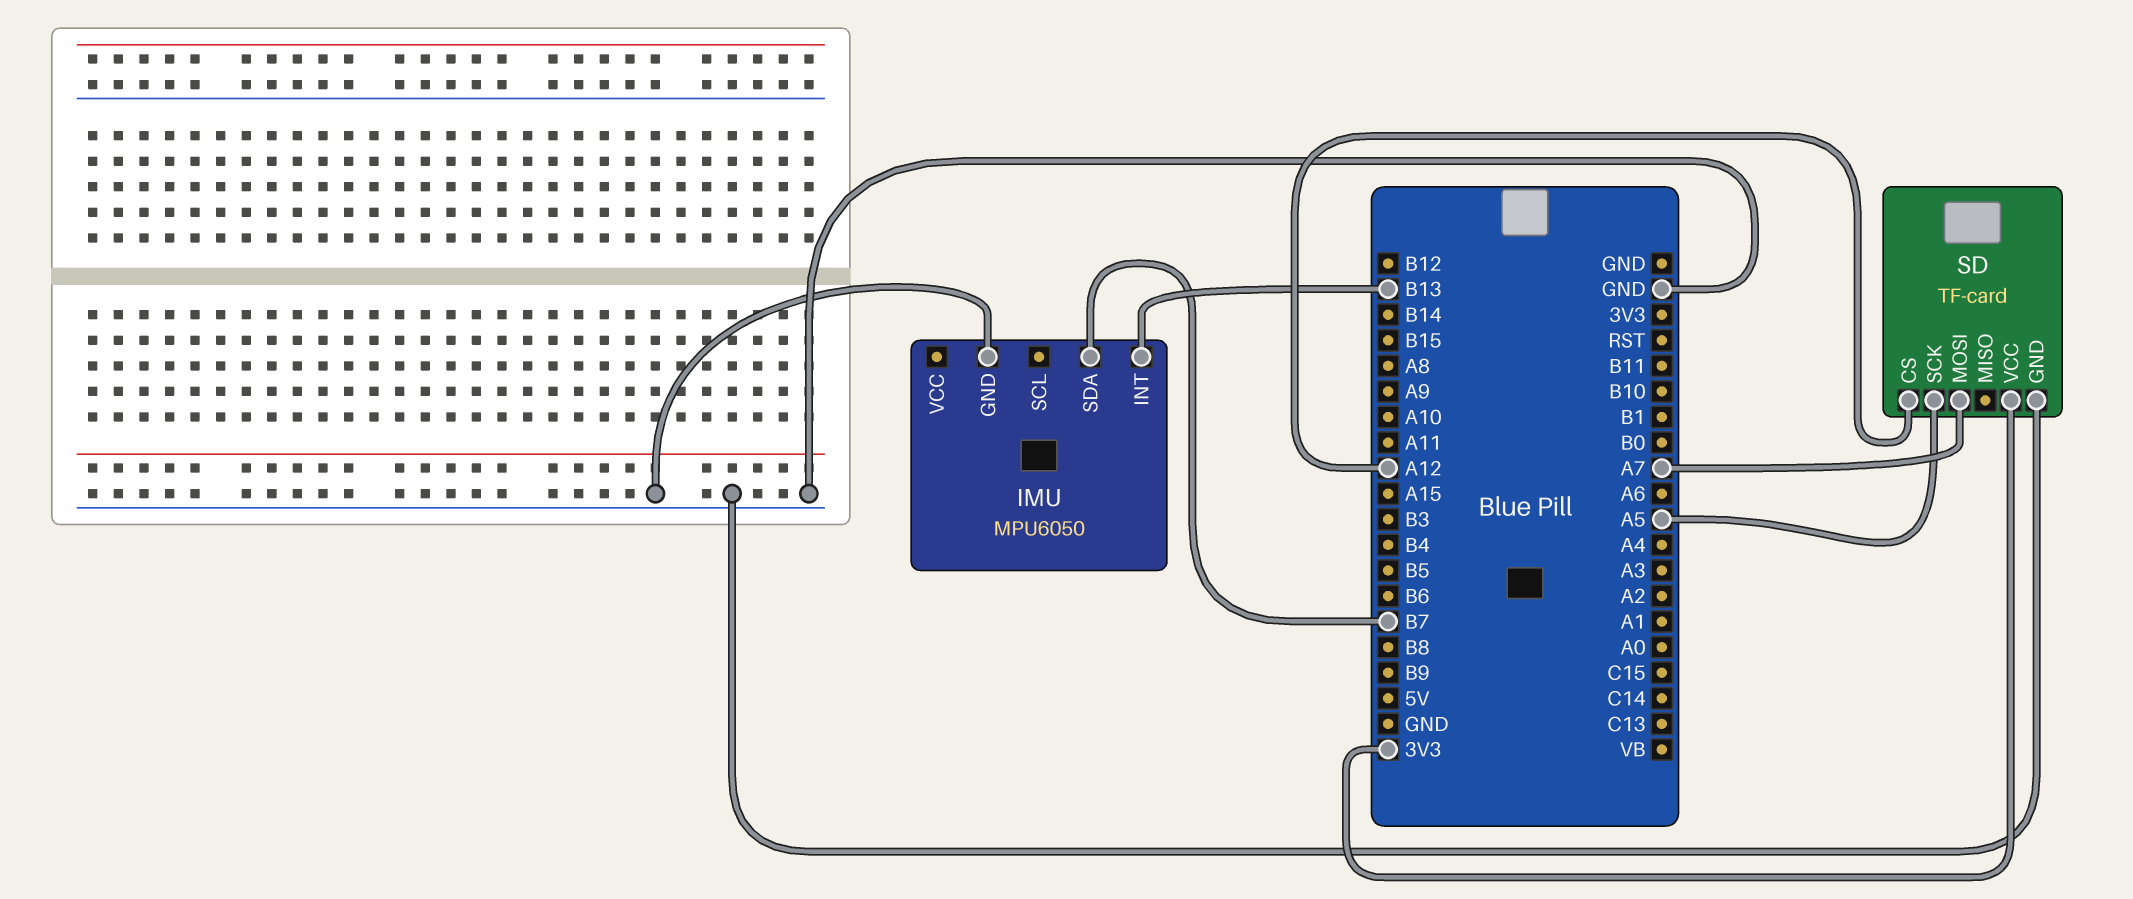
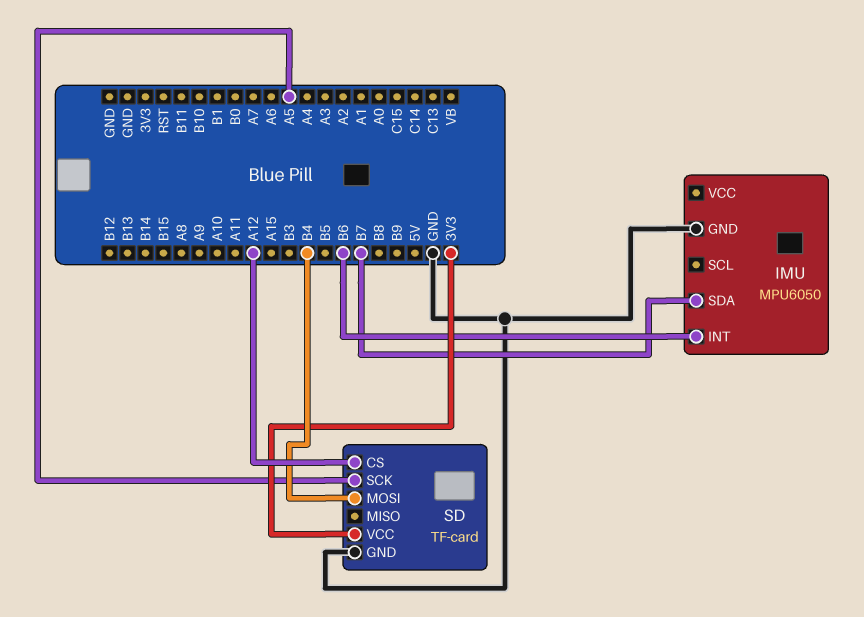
IMU pin INT: B13 -> B6
SD pin MOSI: A7 -> B4

